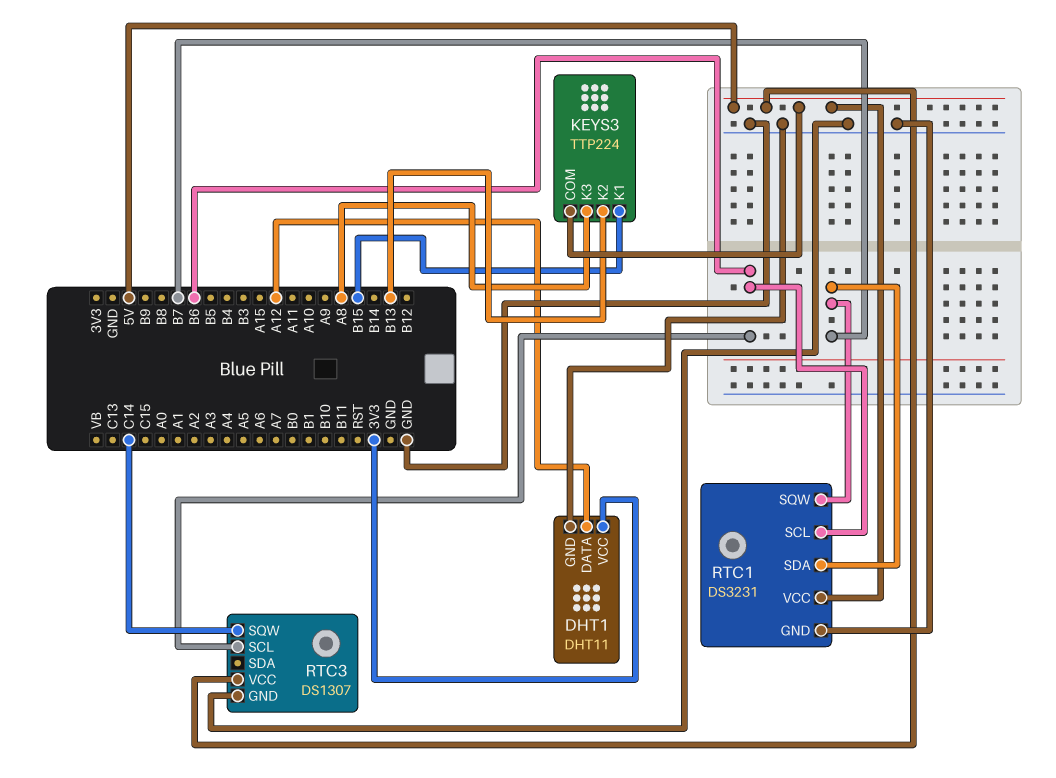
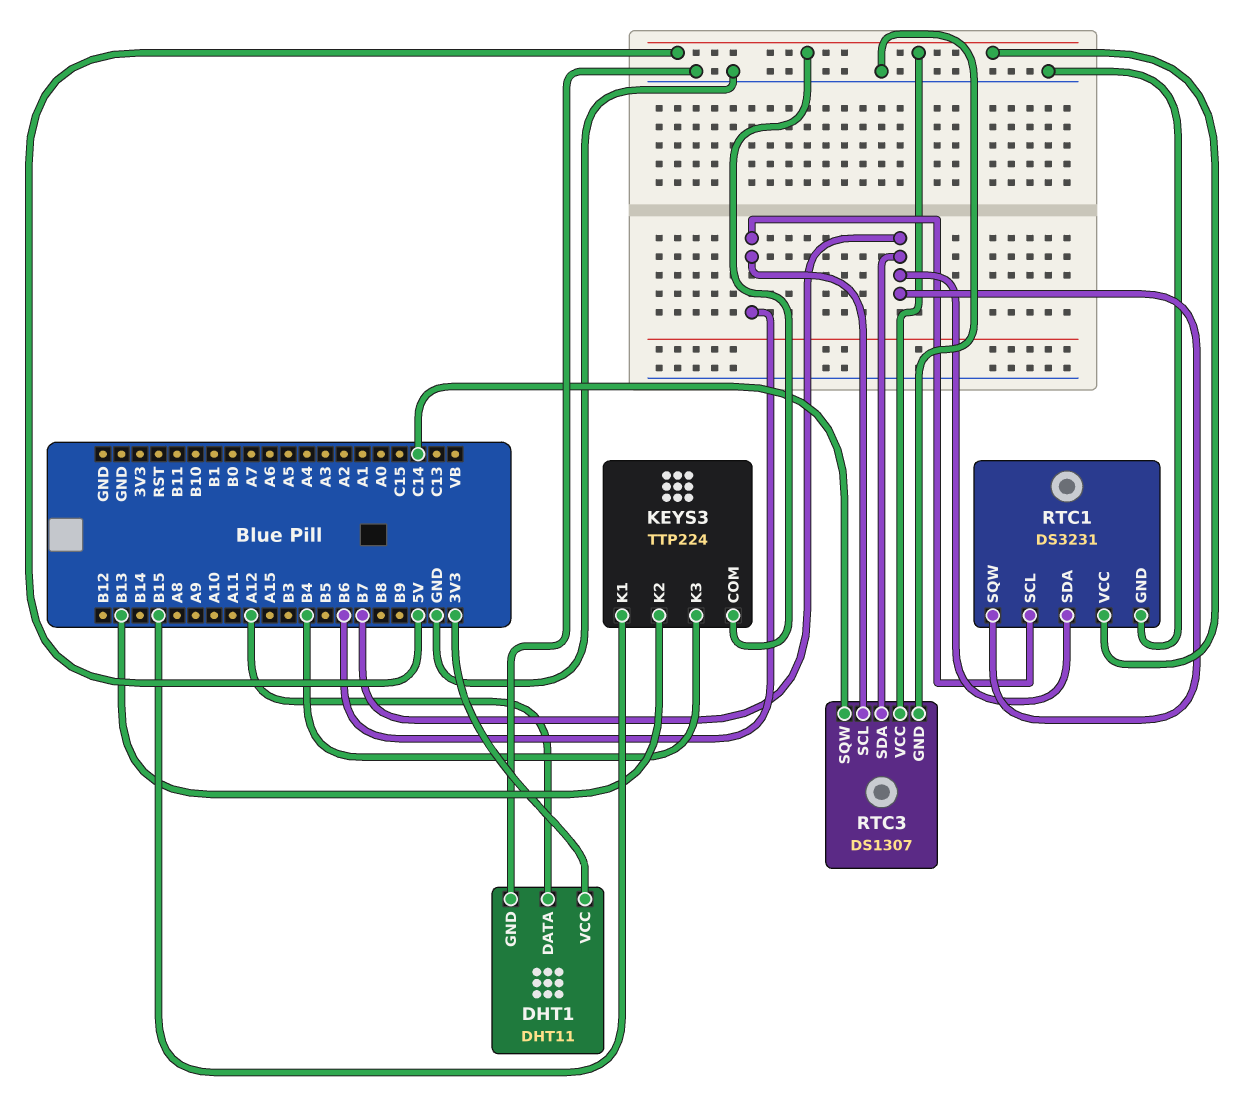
KEYS3 pin K3: A8 -> B4
RTC3 pin SDA: none -> B7

